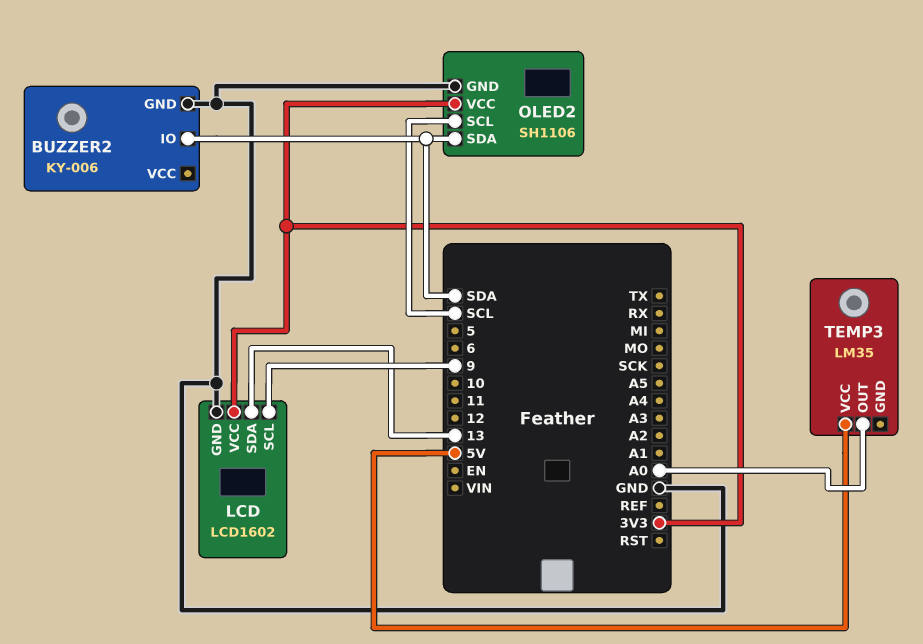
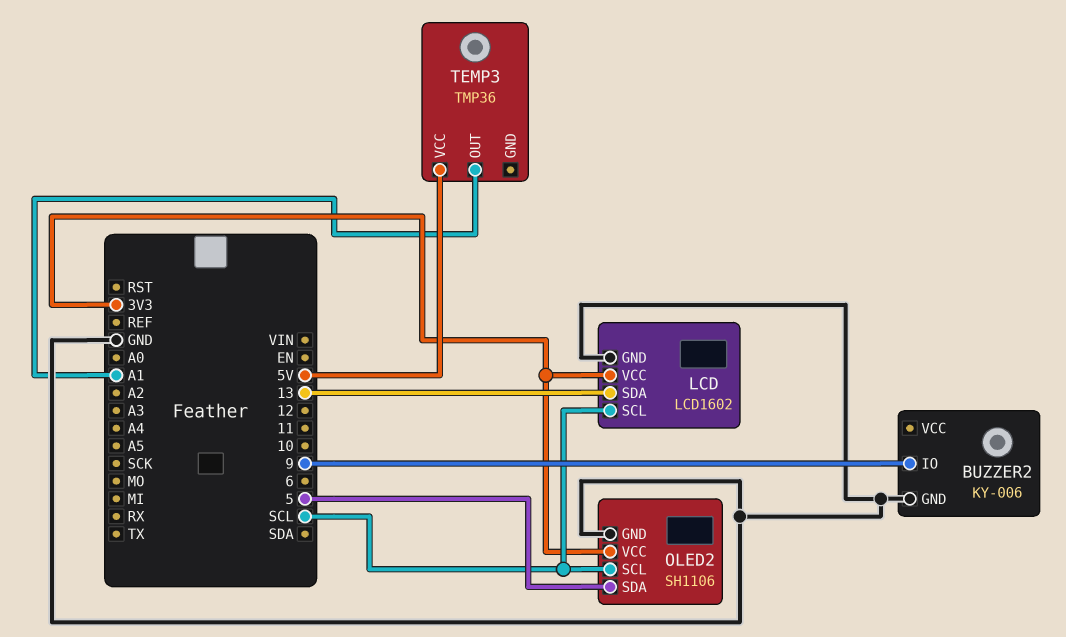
BUZZER2 pin IO: SDA -> 9
LCD pin SCL: 9 -> SCL
OLED2 pin SDA: SDA -> 5
TEMP3: LM35 -> TMP36
TEMP3 pin OUT: A0 -> A1

